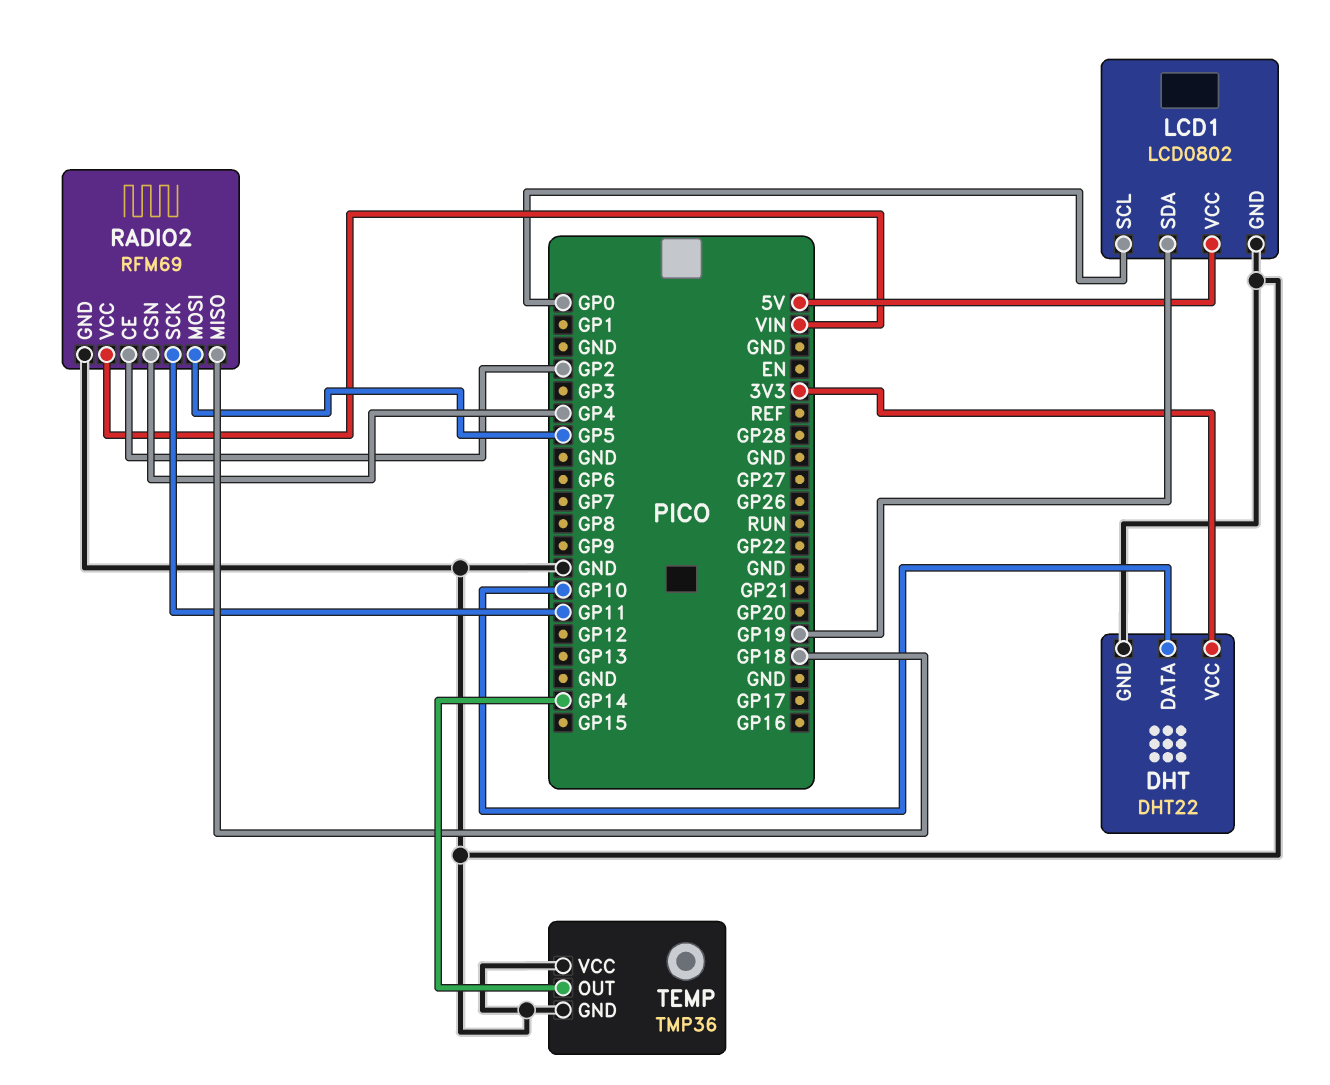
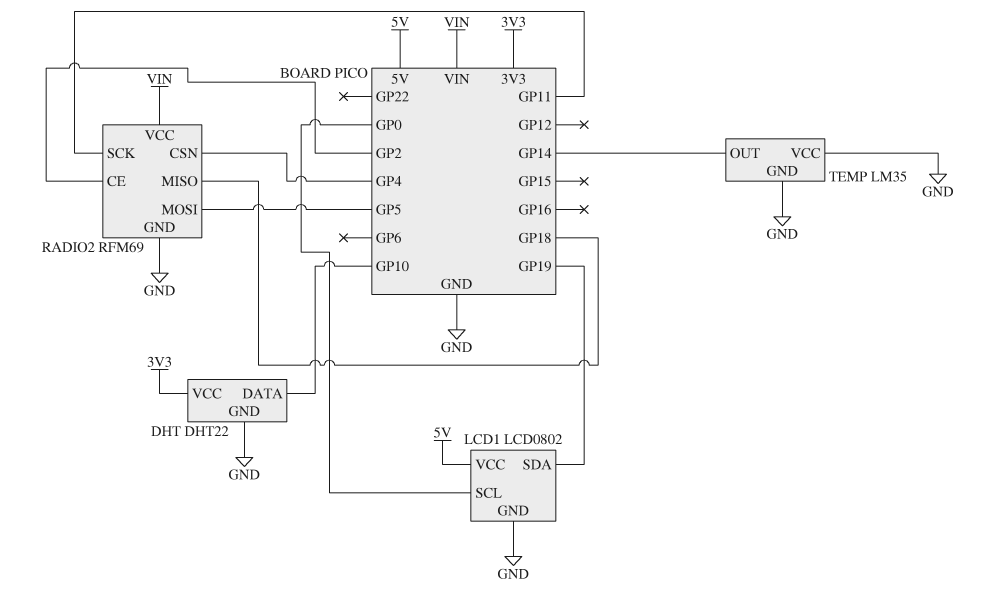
TEMP: TMP36 -> LM35

